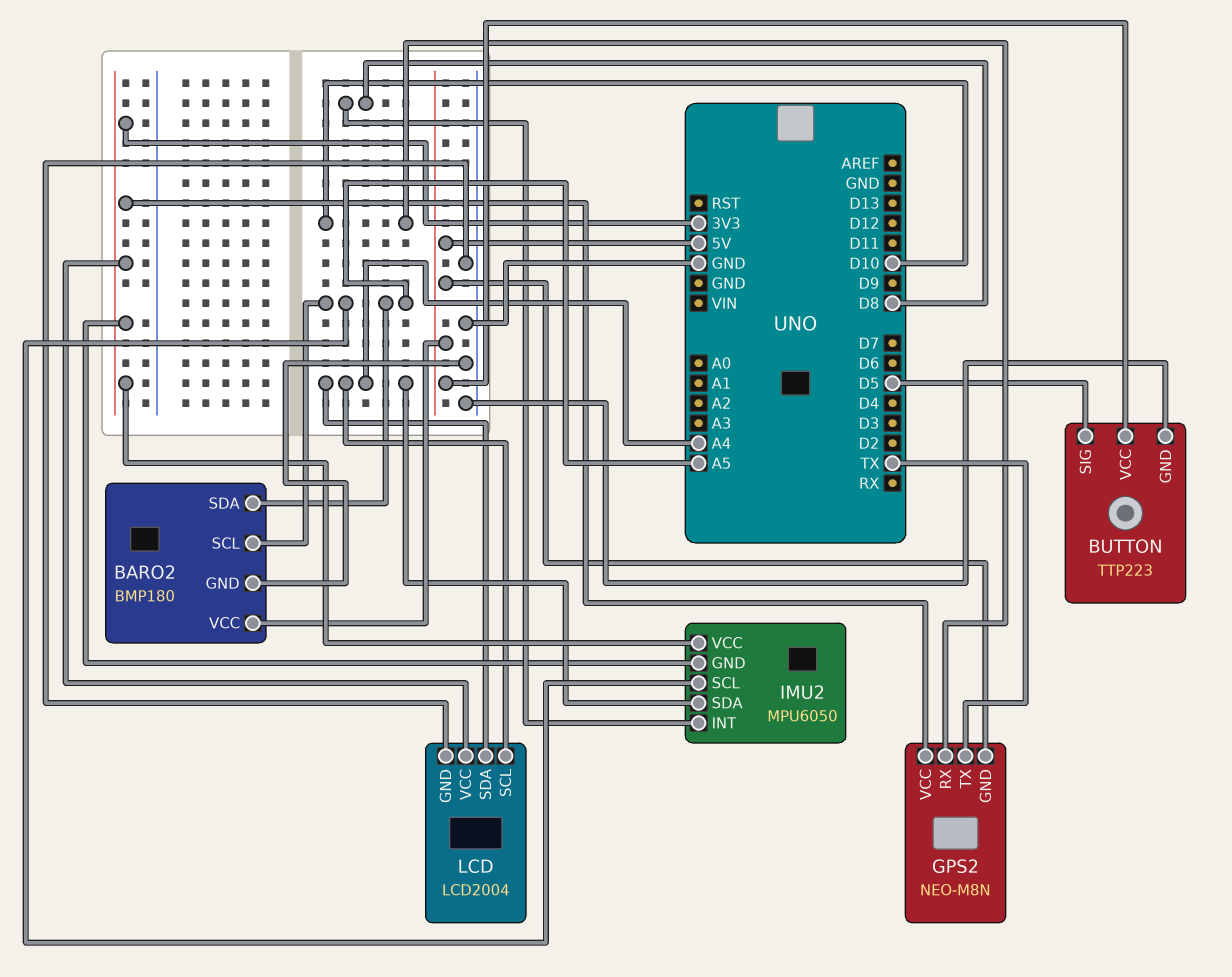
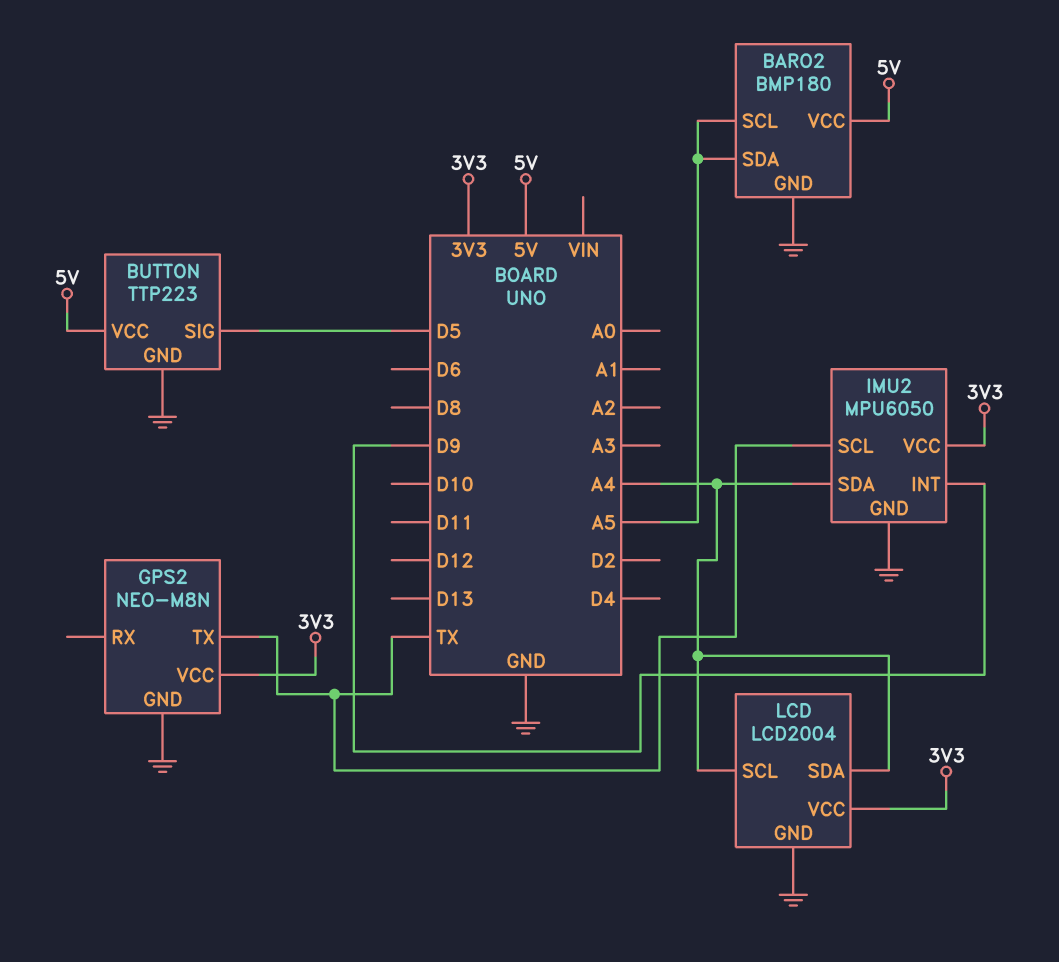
GPS2 pin GND: 5V -> GND
GPS2 pin RX: D10 -> none
IMU2 pin GND: 3V3 -> GND
IMU2 pin INT: D8 -> D9
IMU2 pin SCL: A5 -> TX

